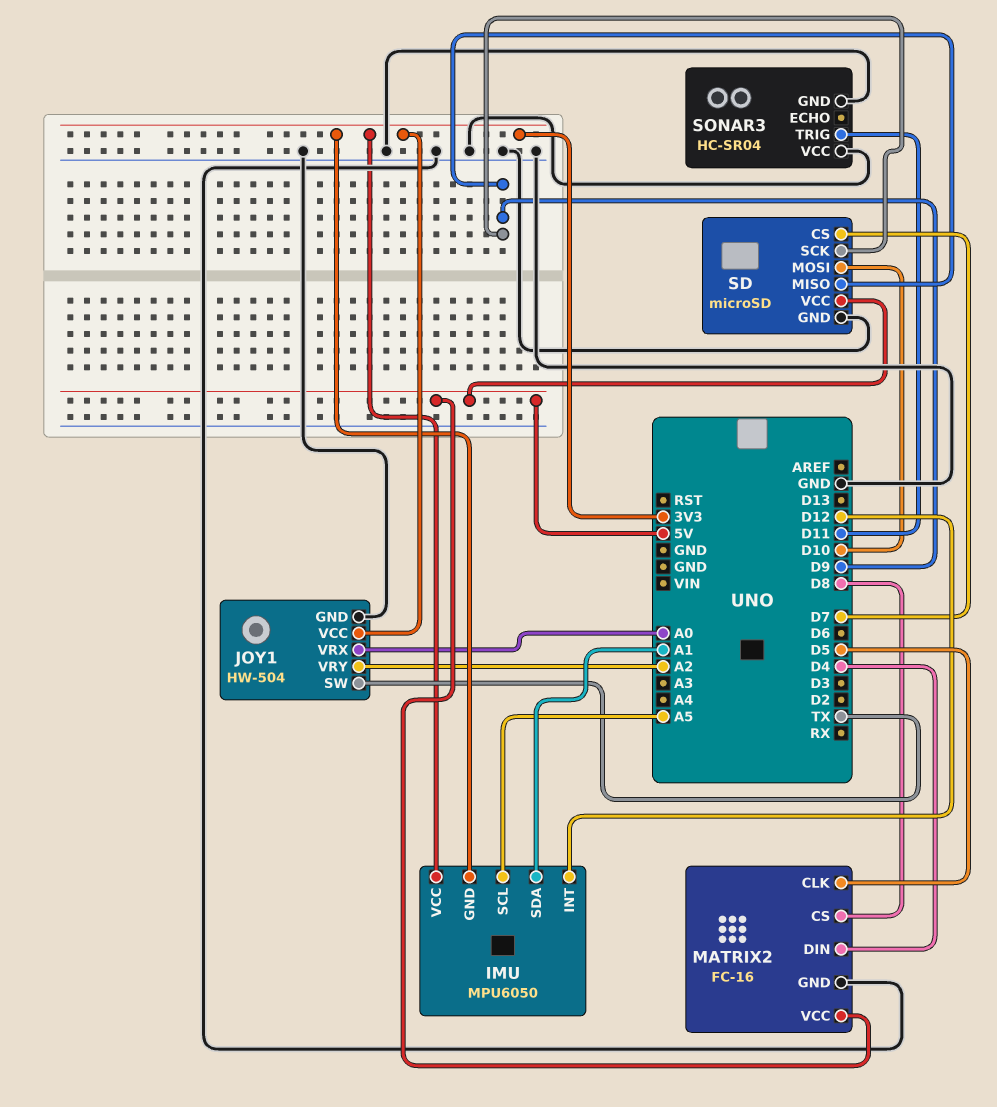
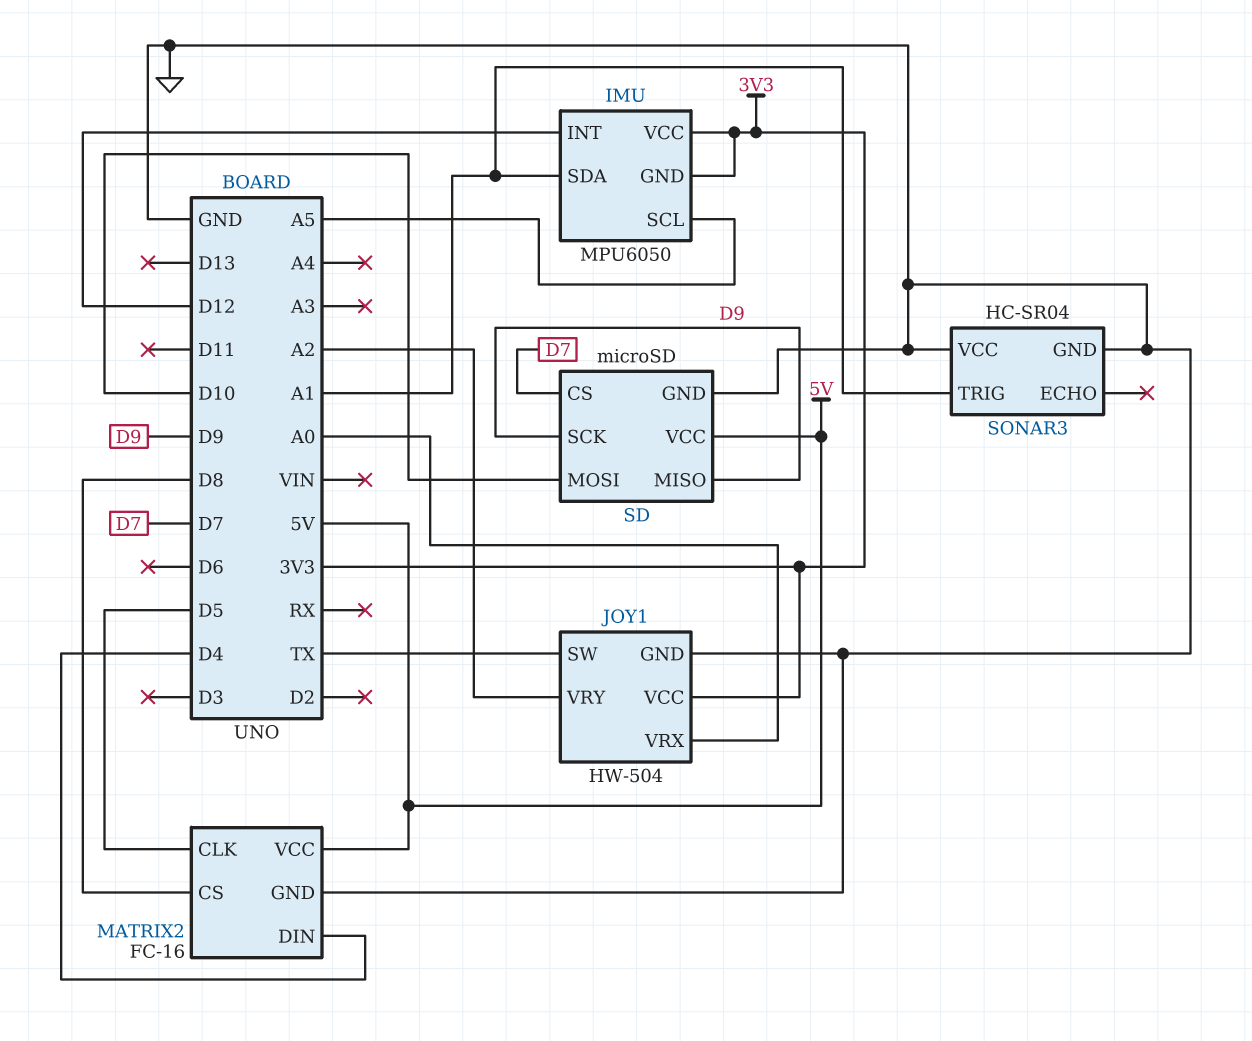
SONAR3 pin TRIG: D11 -> A1

